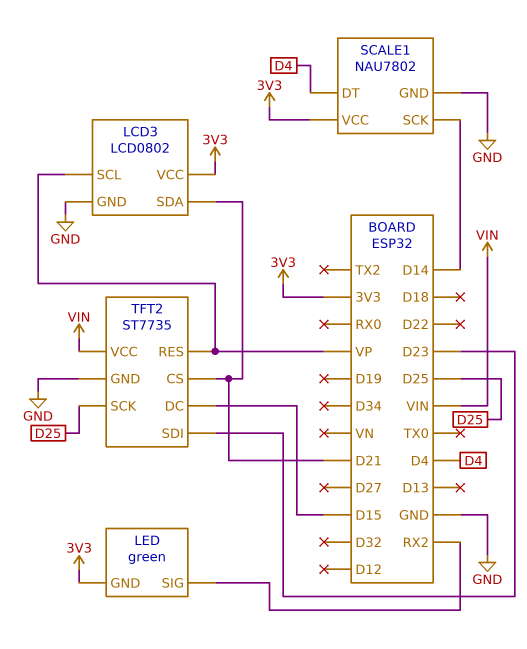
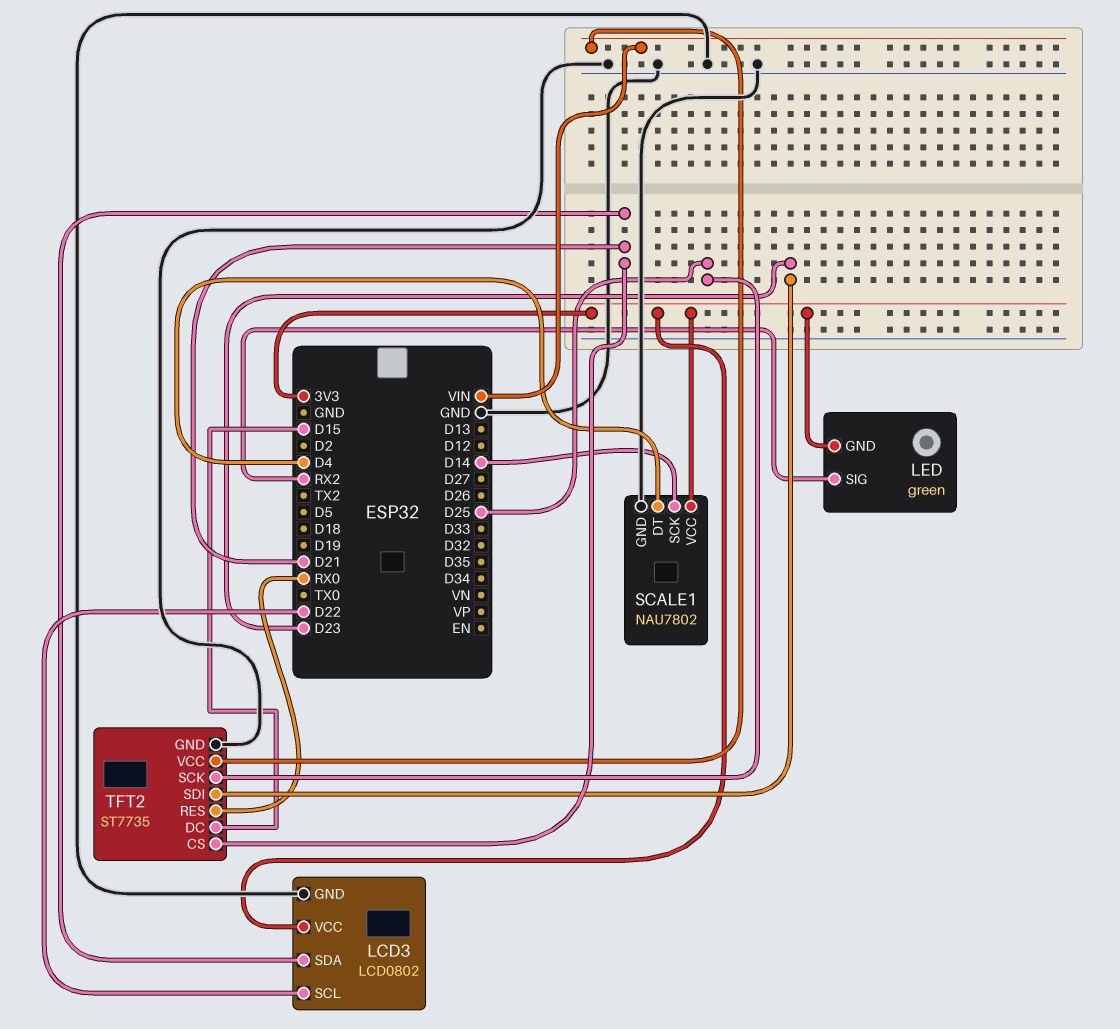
LCD3 pin SCL: VP -> D22
TFT2 pin RES: VP -> RX0

